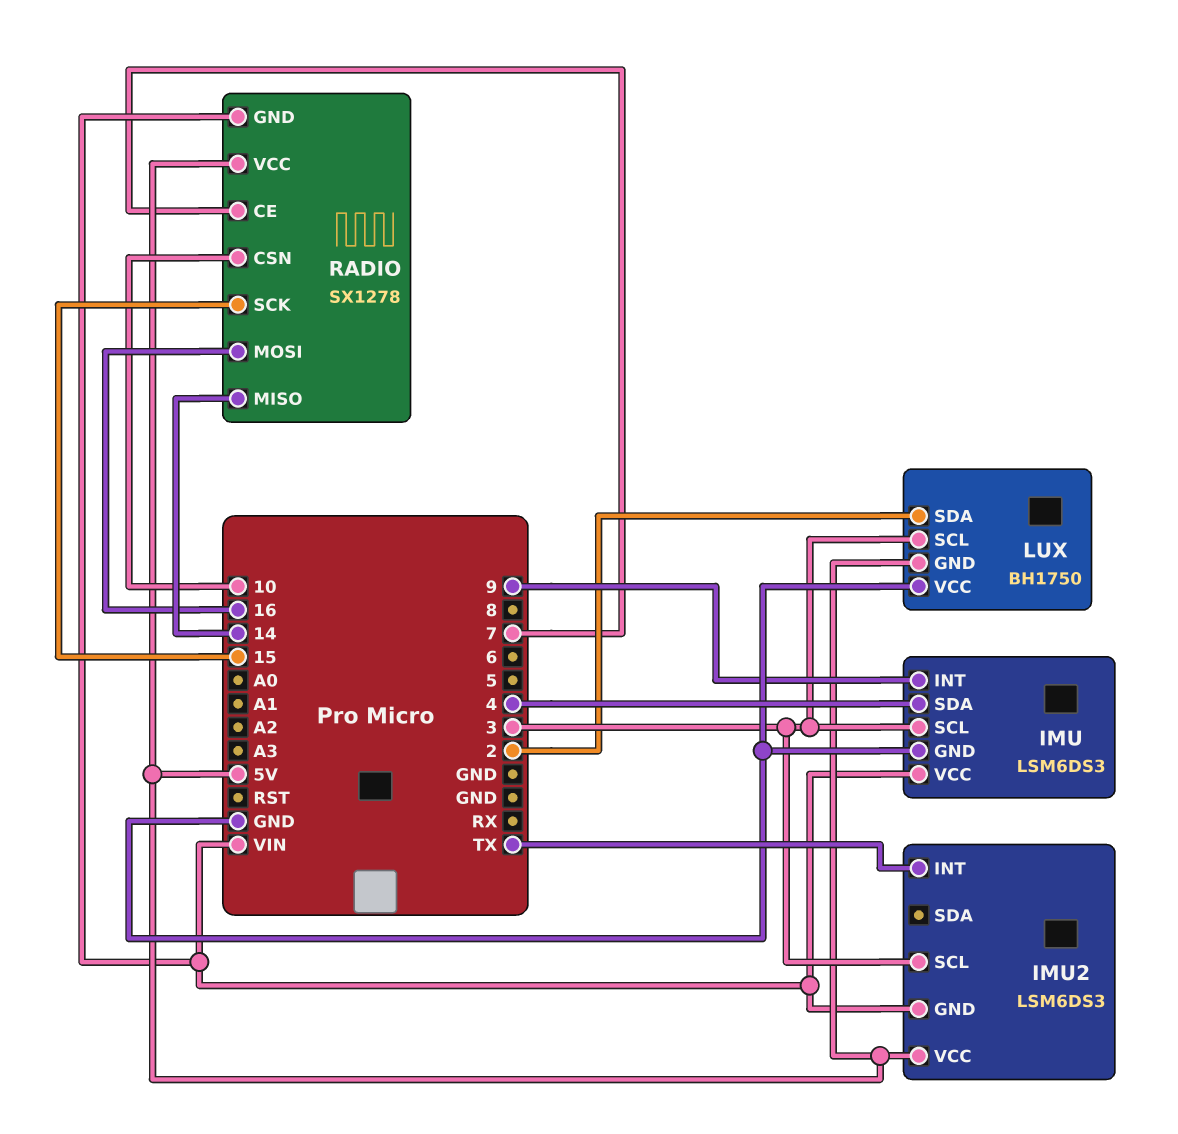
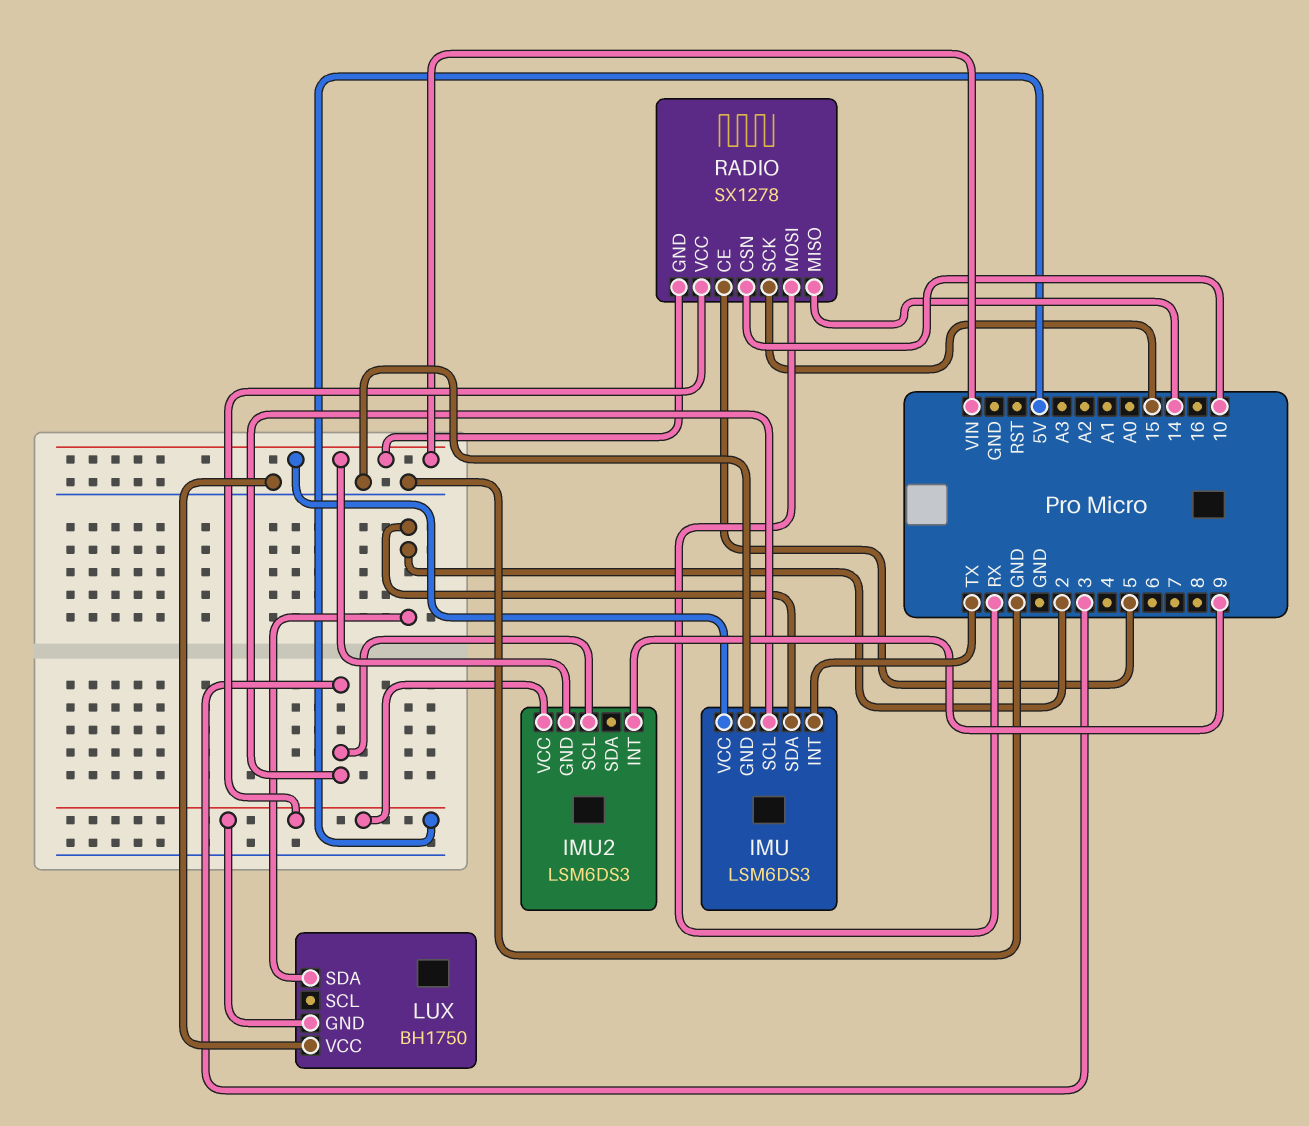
IMU pin INT: 9 -> TX
IMU pin SDA: 4 -> 2
IMU2 pin INT: TX -> 9
LUX pin SCL: 3 -> none
RADIO pin CE: 7 -> 5
RADIO pin MOSI: 16 -> RX

